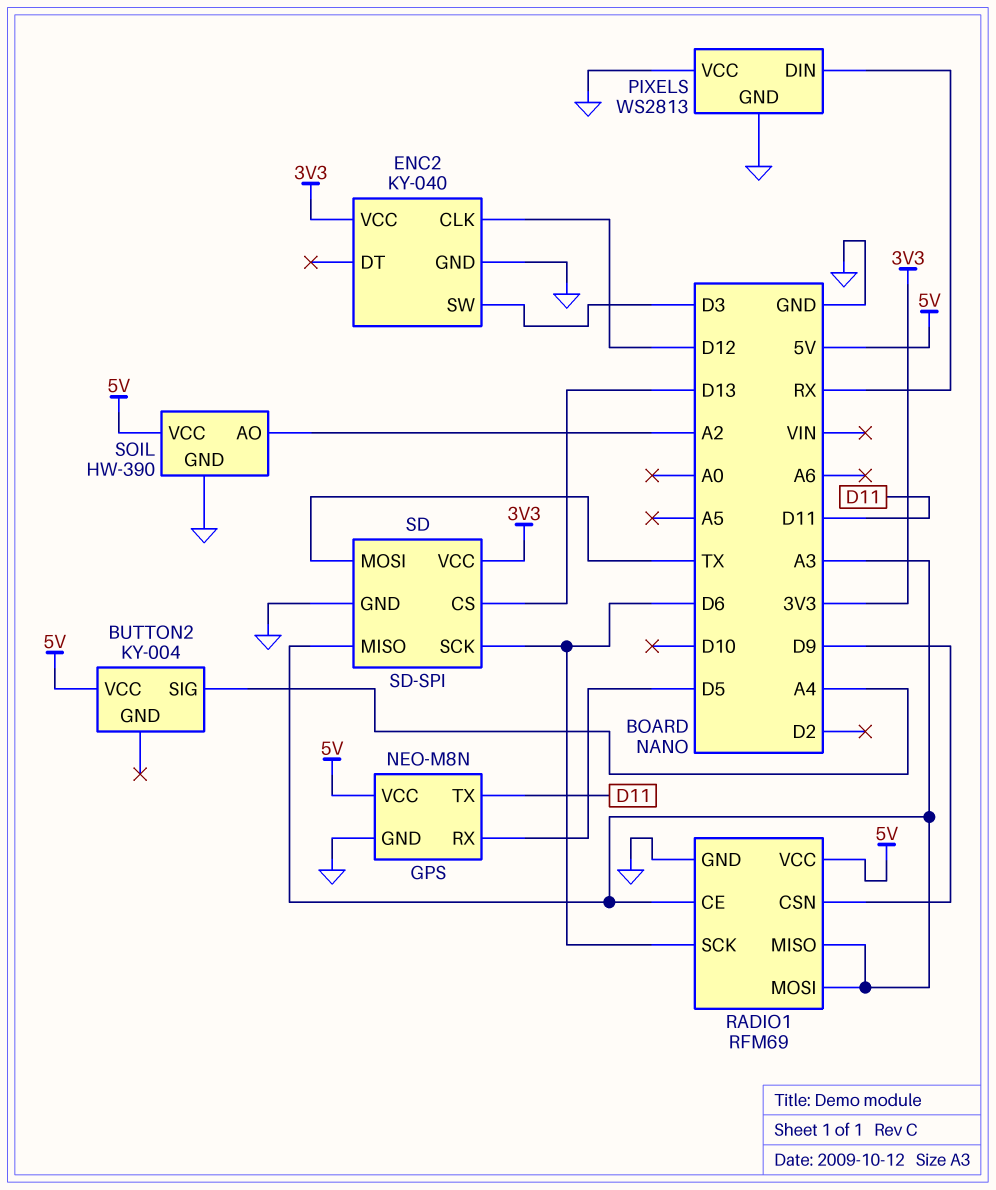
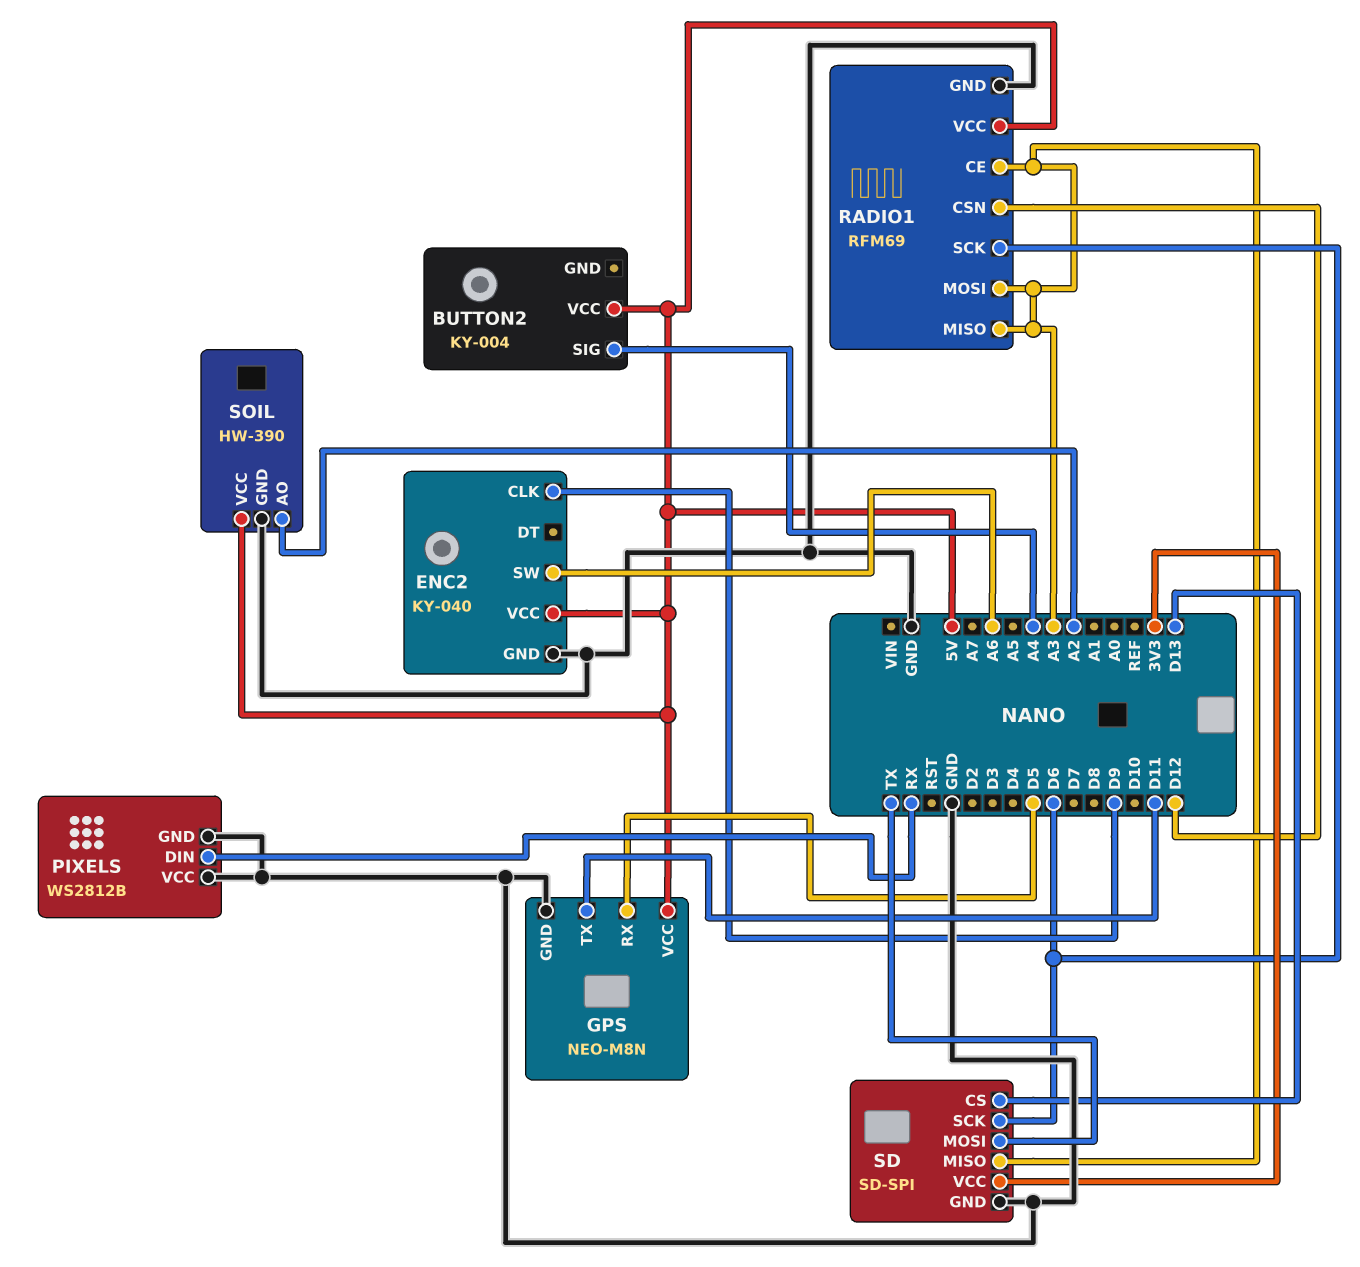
ENC2 pin CLK: D12 -> D9
ENC2 pin SW: D3 -> A6
ENC2 pin VCC: 3V3 -> 5V
PIXELS: WS2813 -> WS2812B
RADIO1 pin CSN: D9 -> D12

